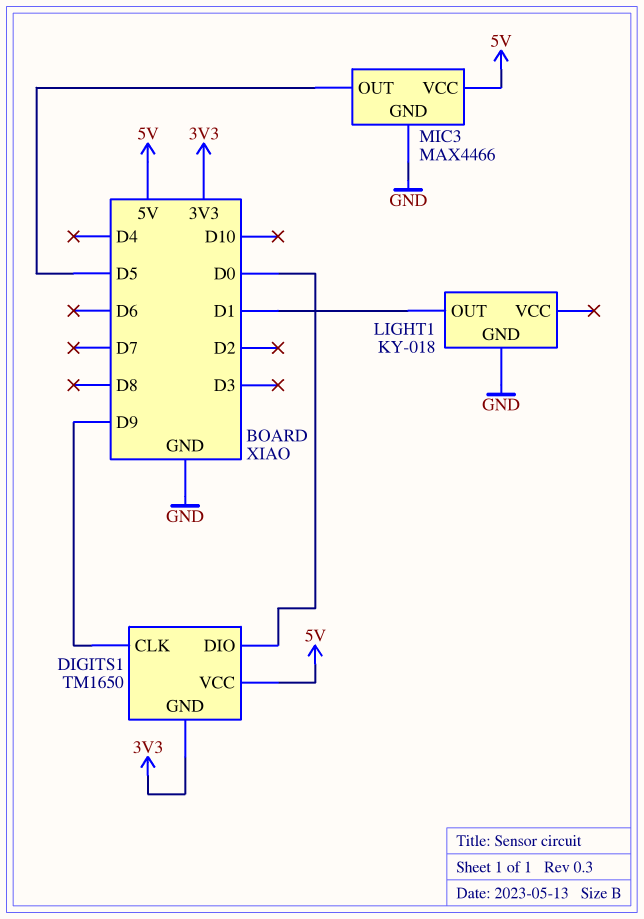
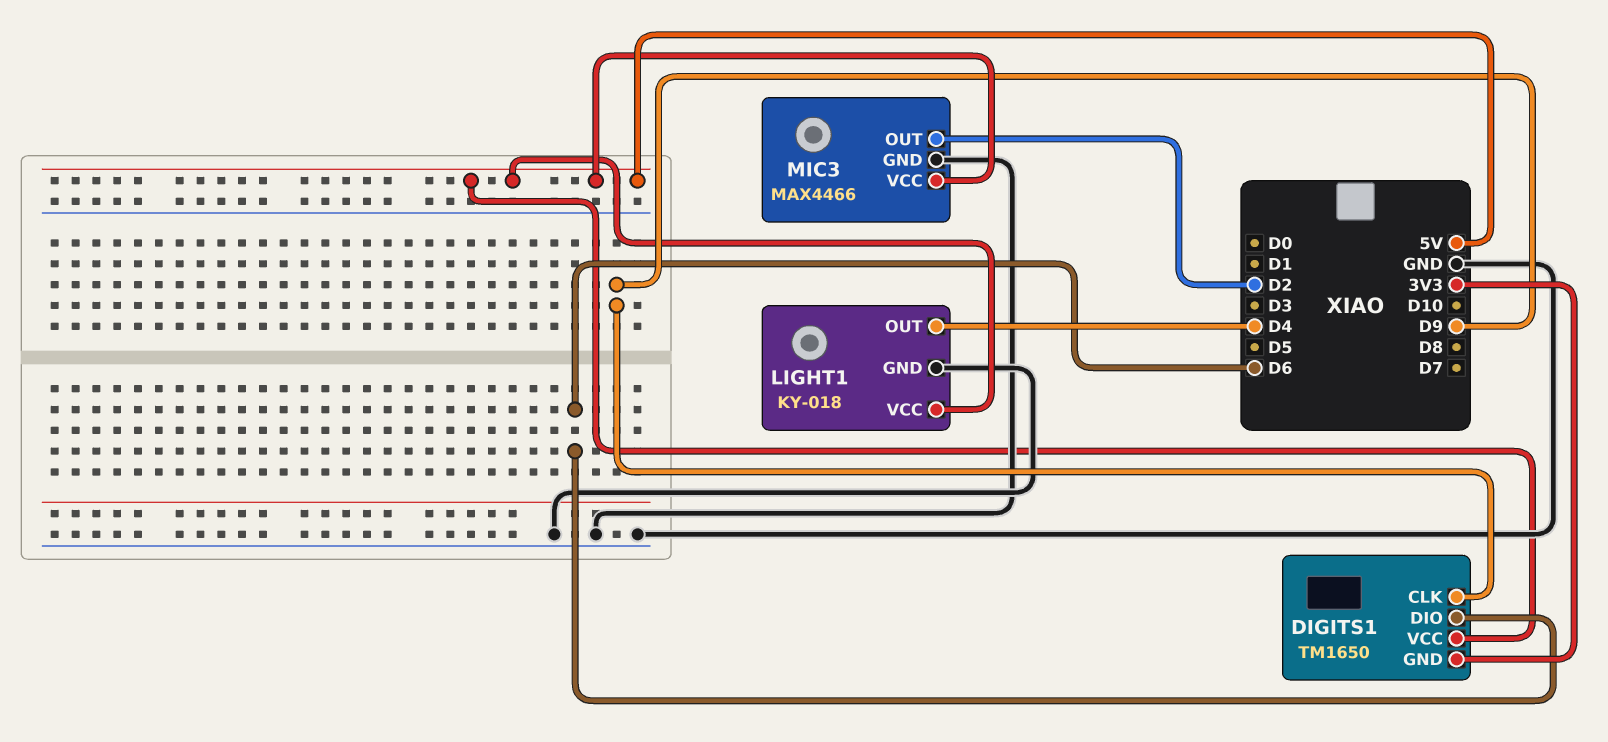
DIGITS1 pin DIO: D0 -> D6
LIGHT1 pin OUT: D1 -> D4
LIGHT1 pin VCC: none -> 5V
MIC3 pin OUT: D5 -> D2

